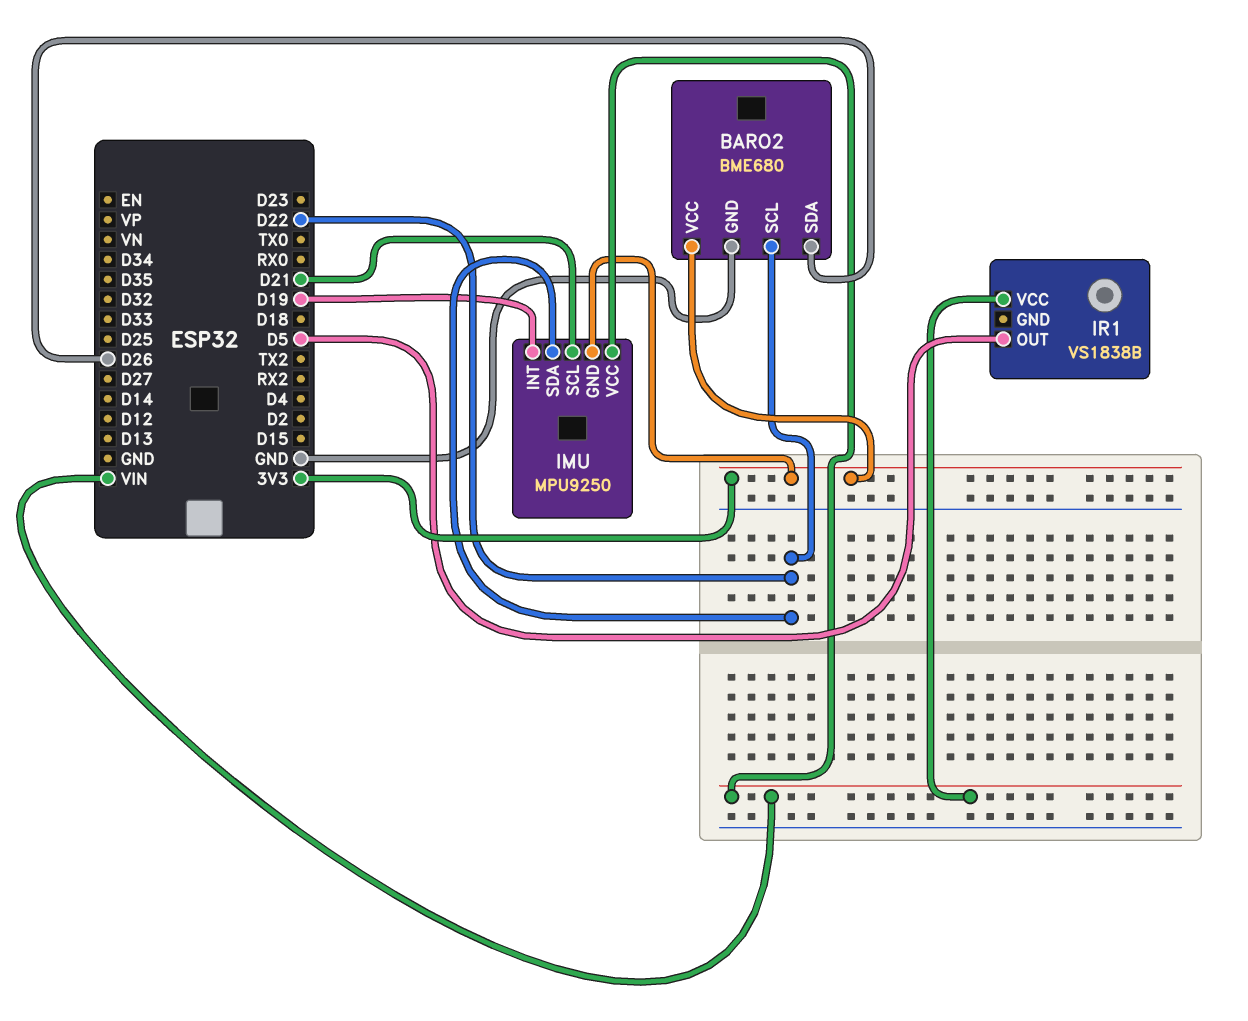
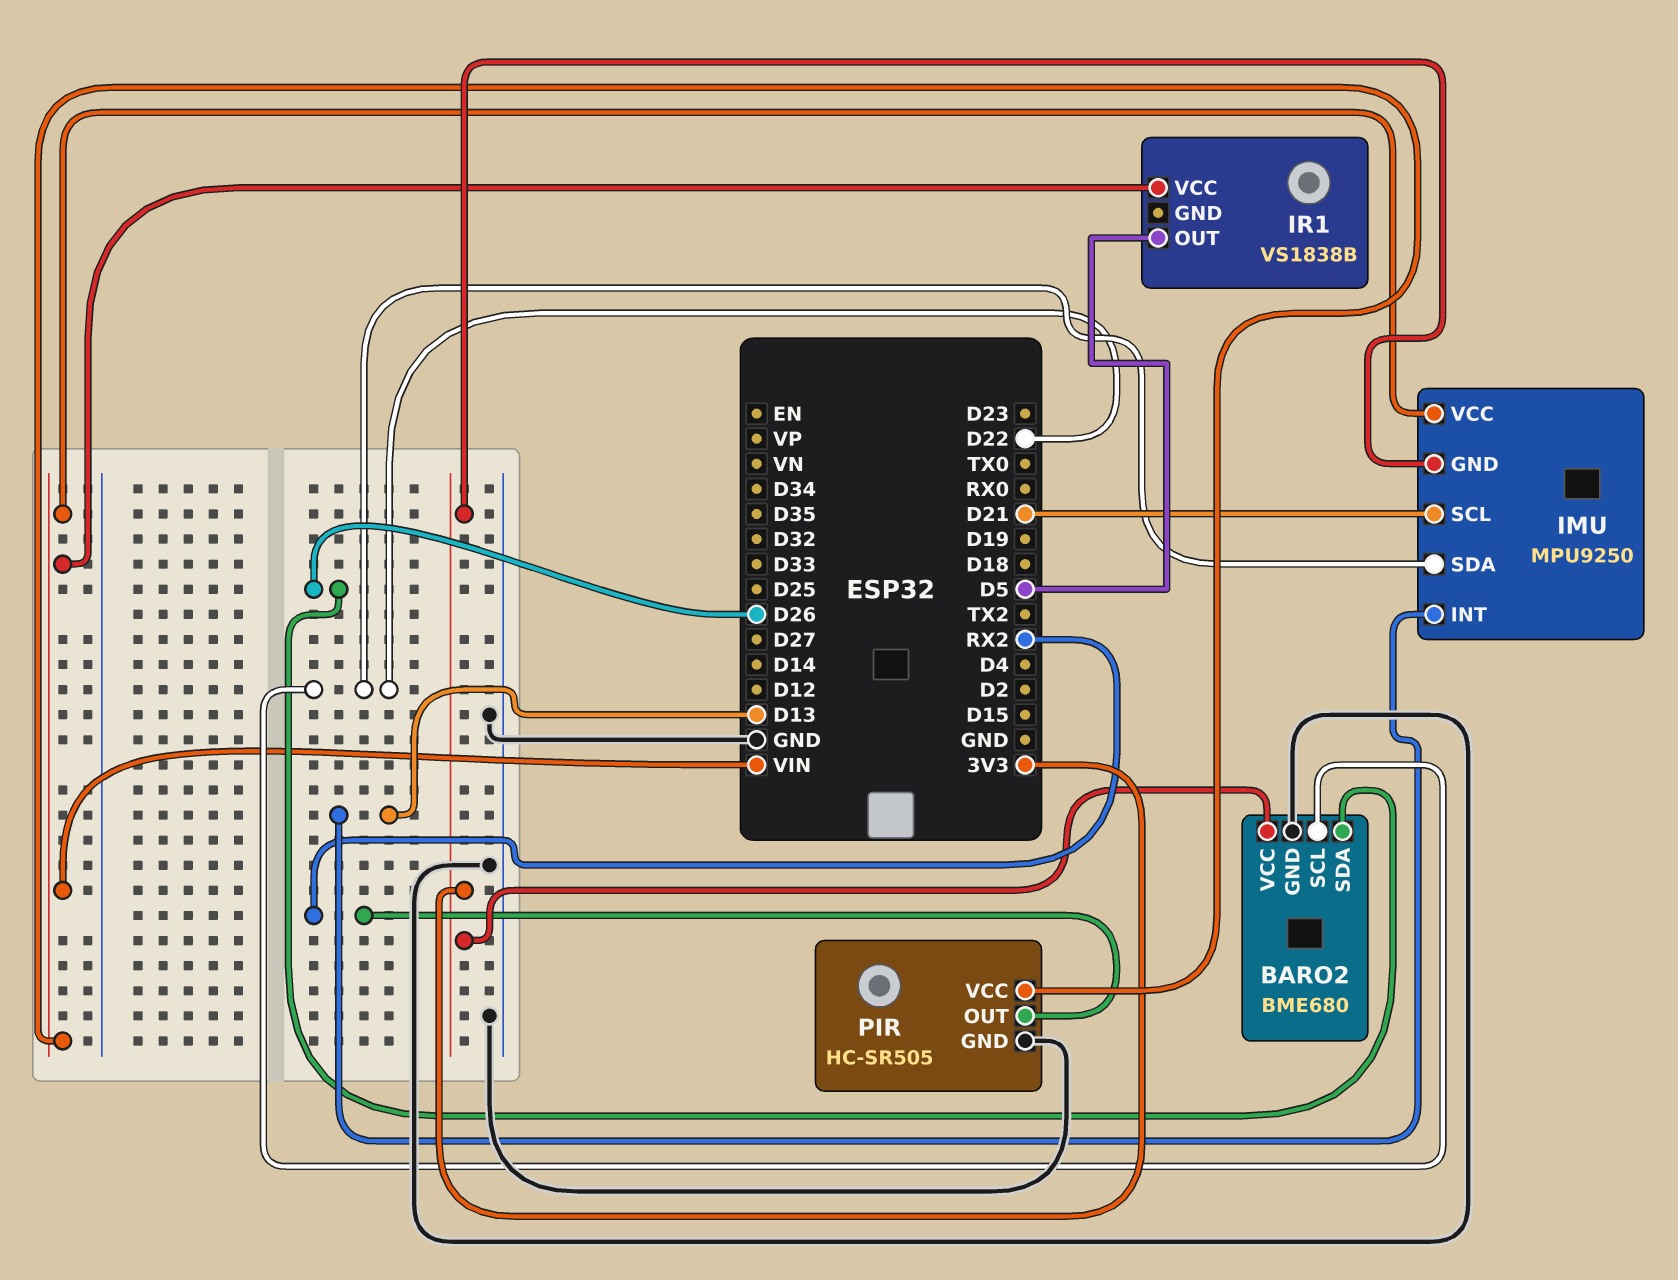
IMU pin INT: D19 -> D13
PIR: none -> HC-SR505
PIR pin GND: none -> GND
PIR pin OUT: none -> RX2
PIR pin VCC: none -> VIN

